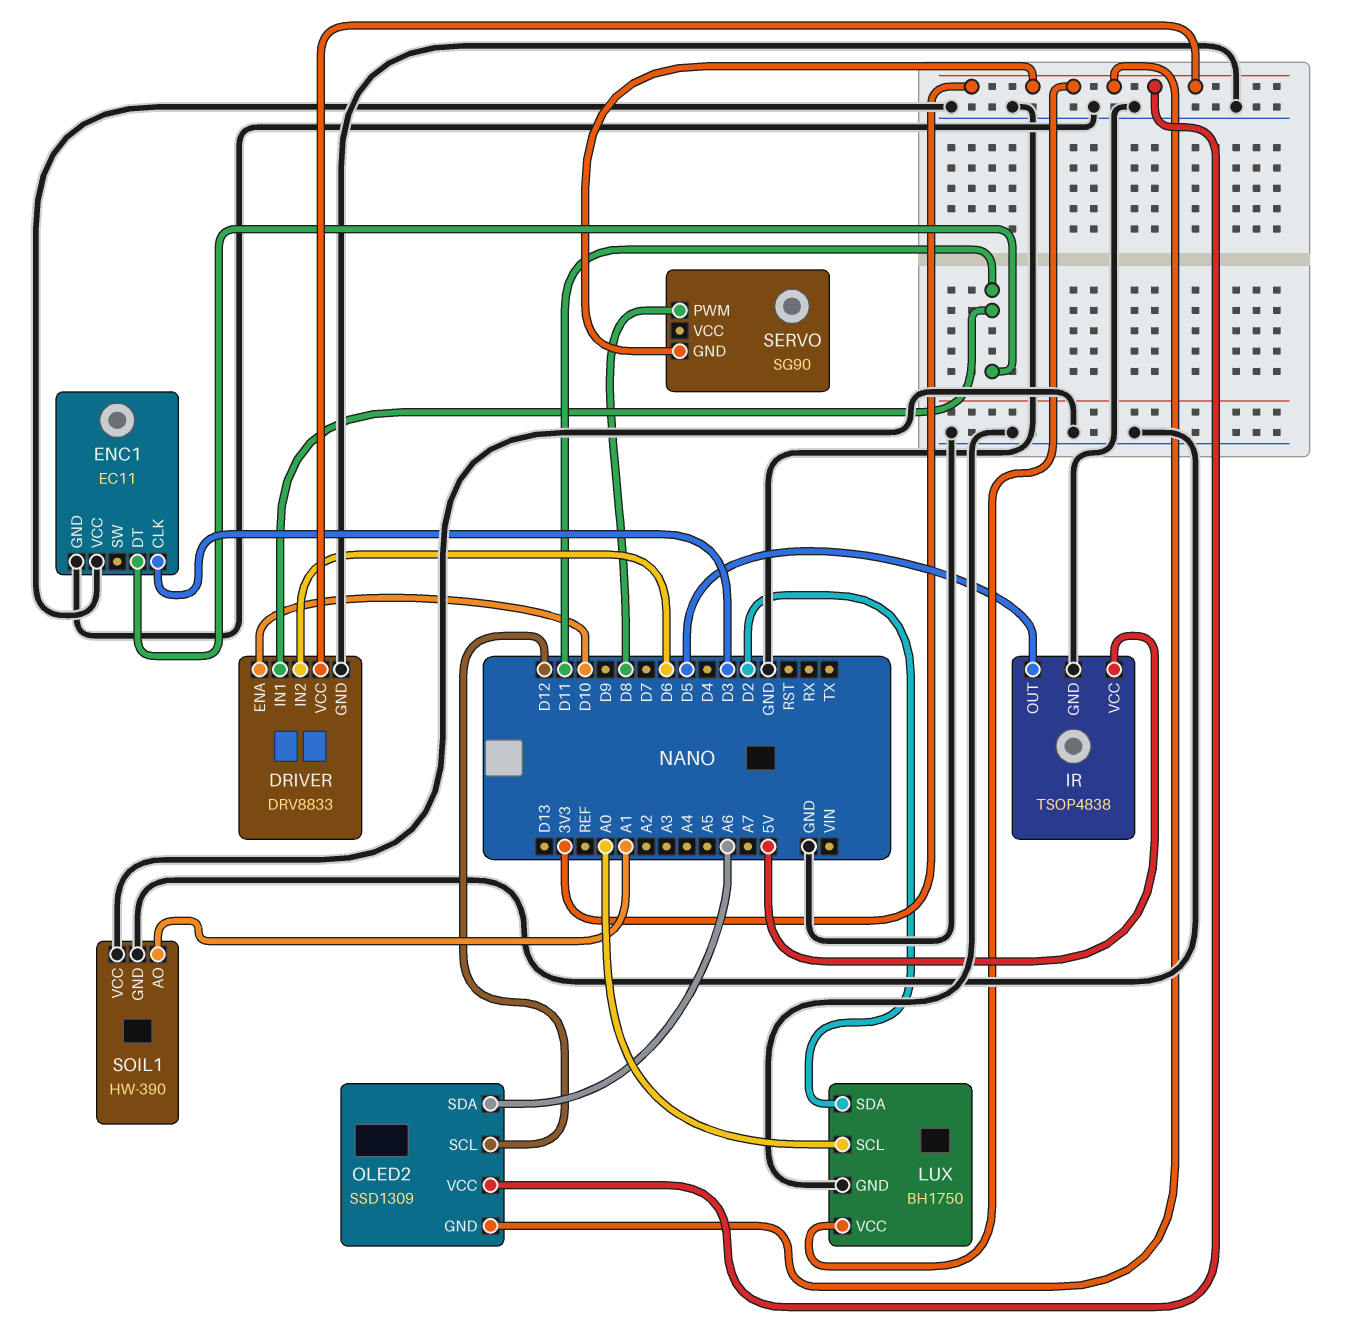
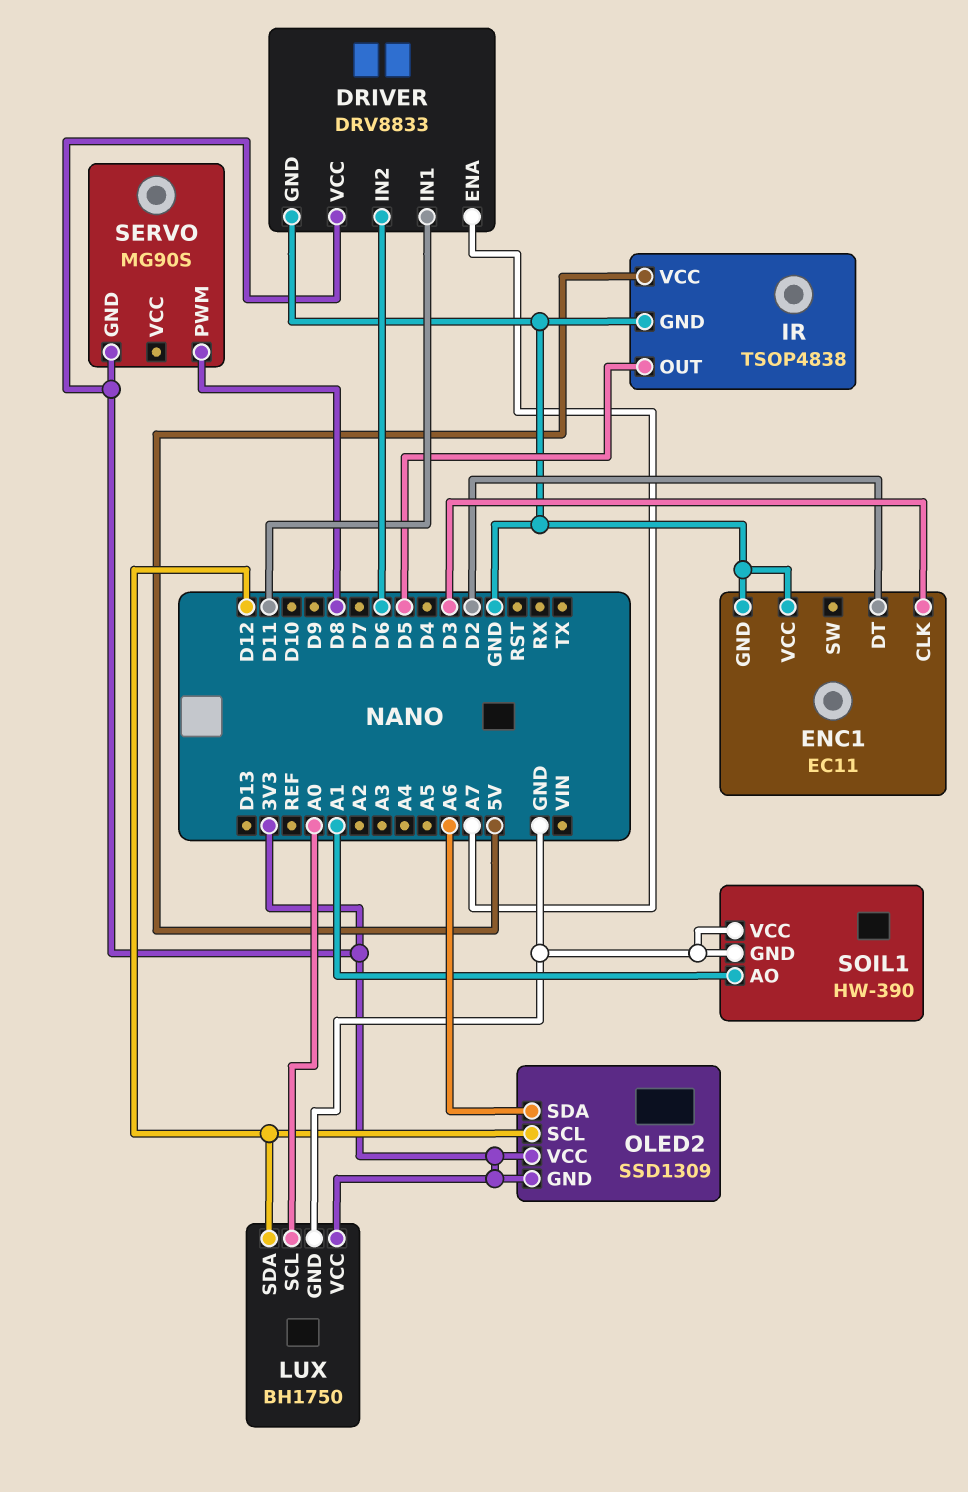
DRIVER pin ENA: D10 -> A7
ENC1 pin DT: D11 -> D2
LUX pin SDA: D2 -> D12
SERVO: SG90 -> MG90S

